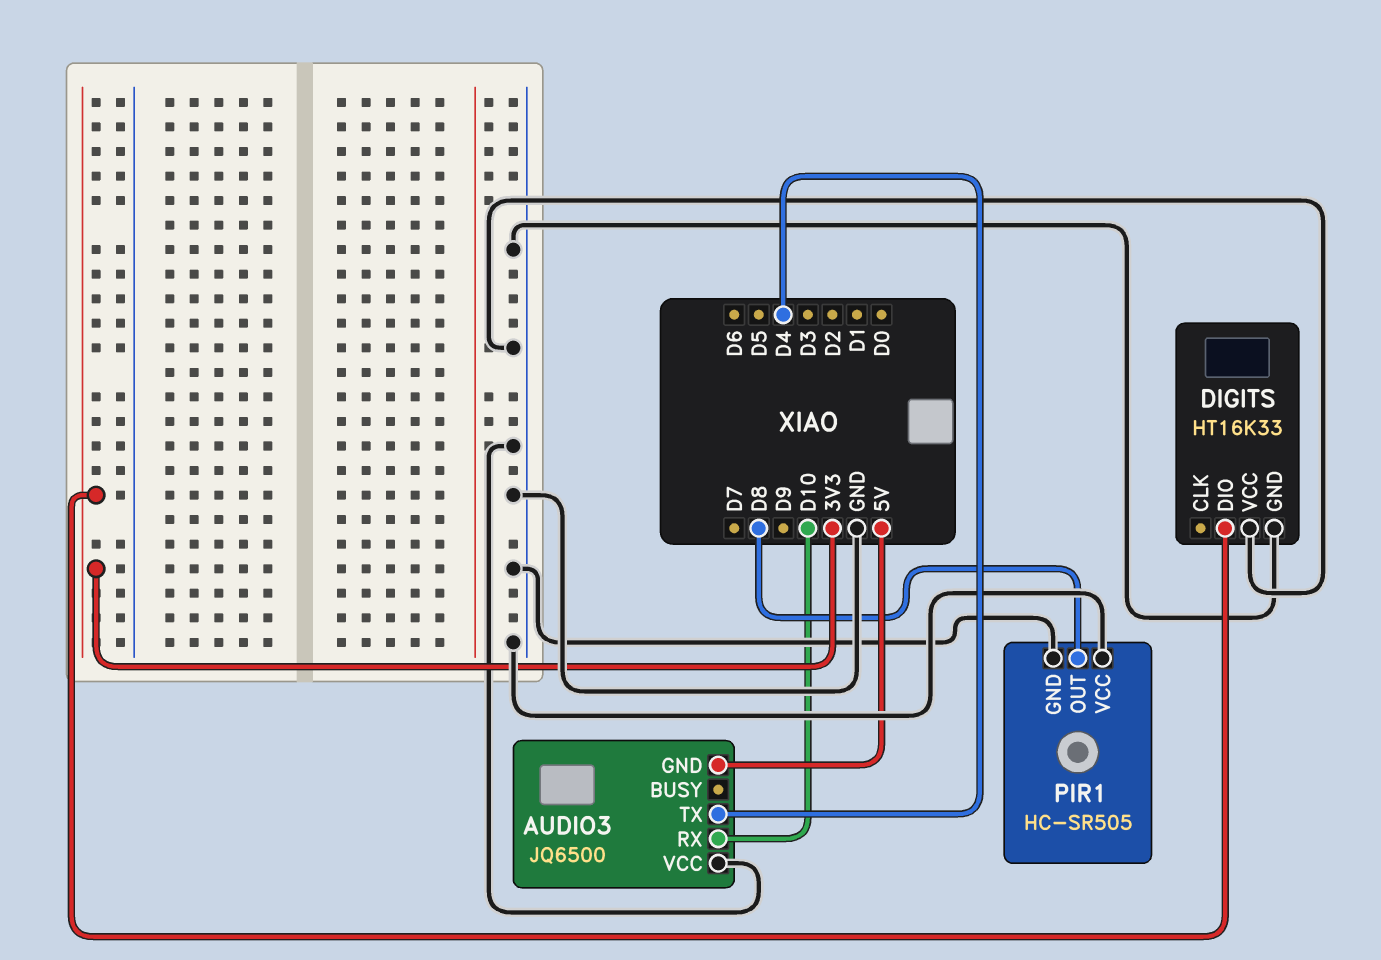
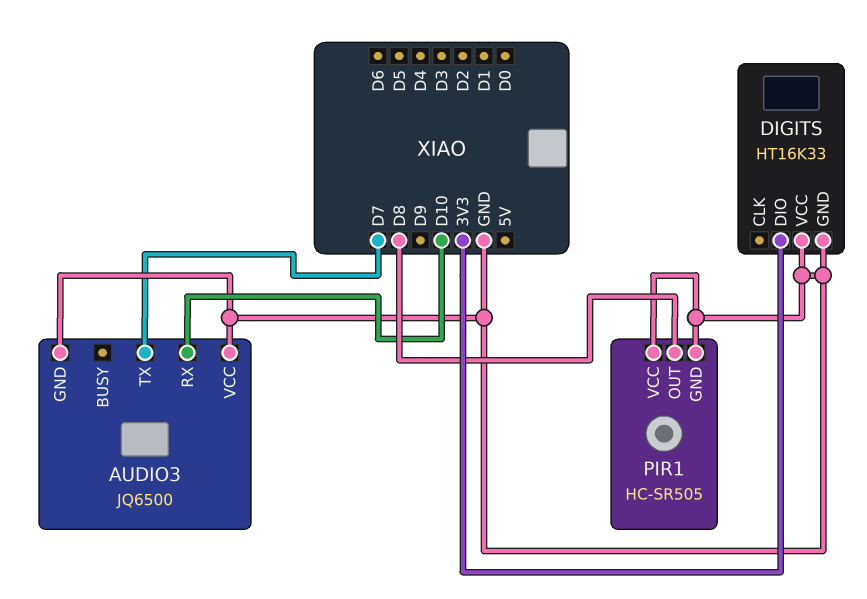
AUDIO3 pin GND: 5V -> GND
AUDIO3 pin TX: D4 -> D7

